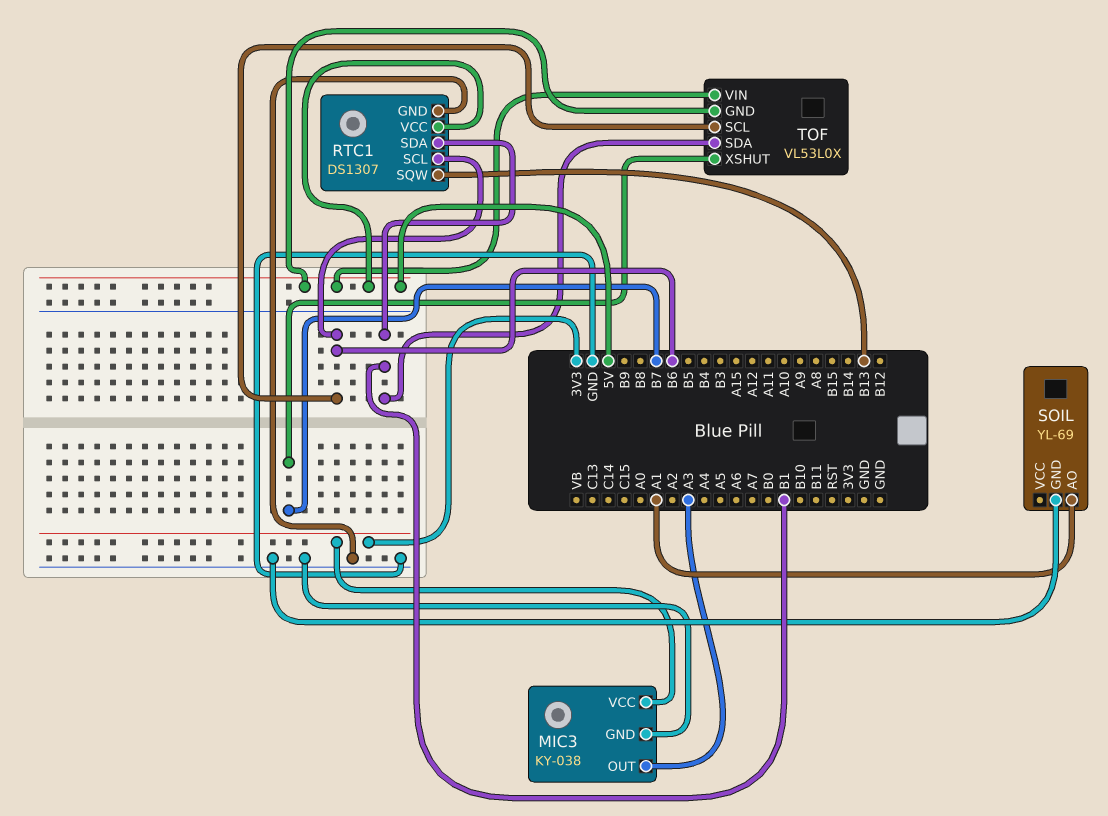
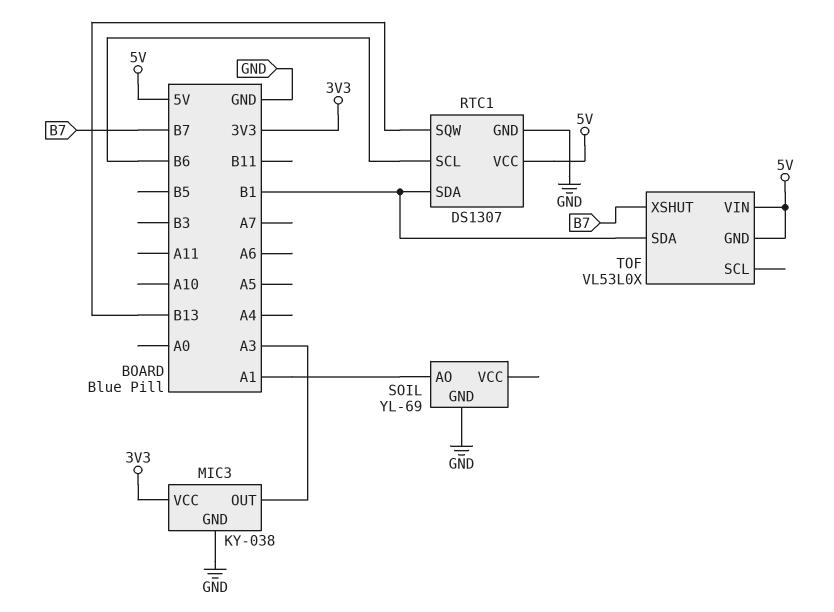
TOF pin SCL: B6 -> none

